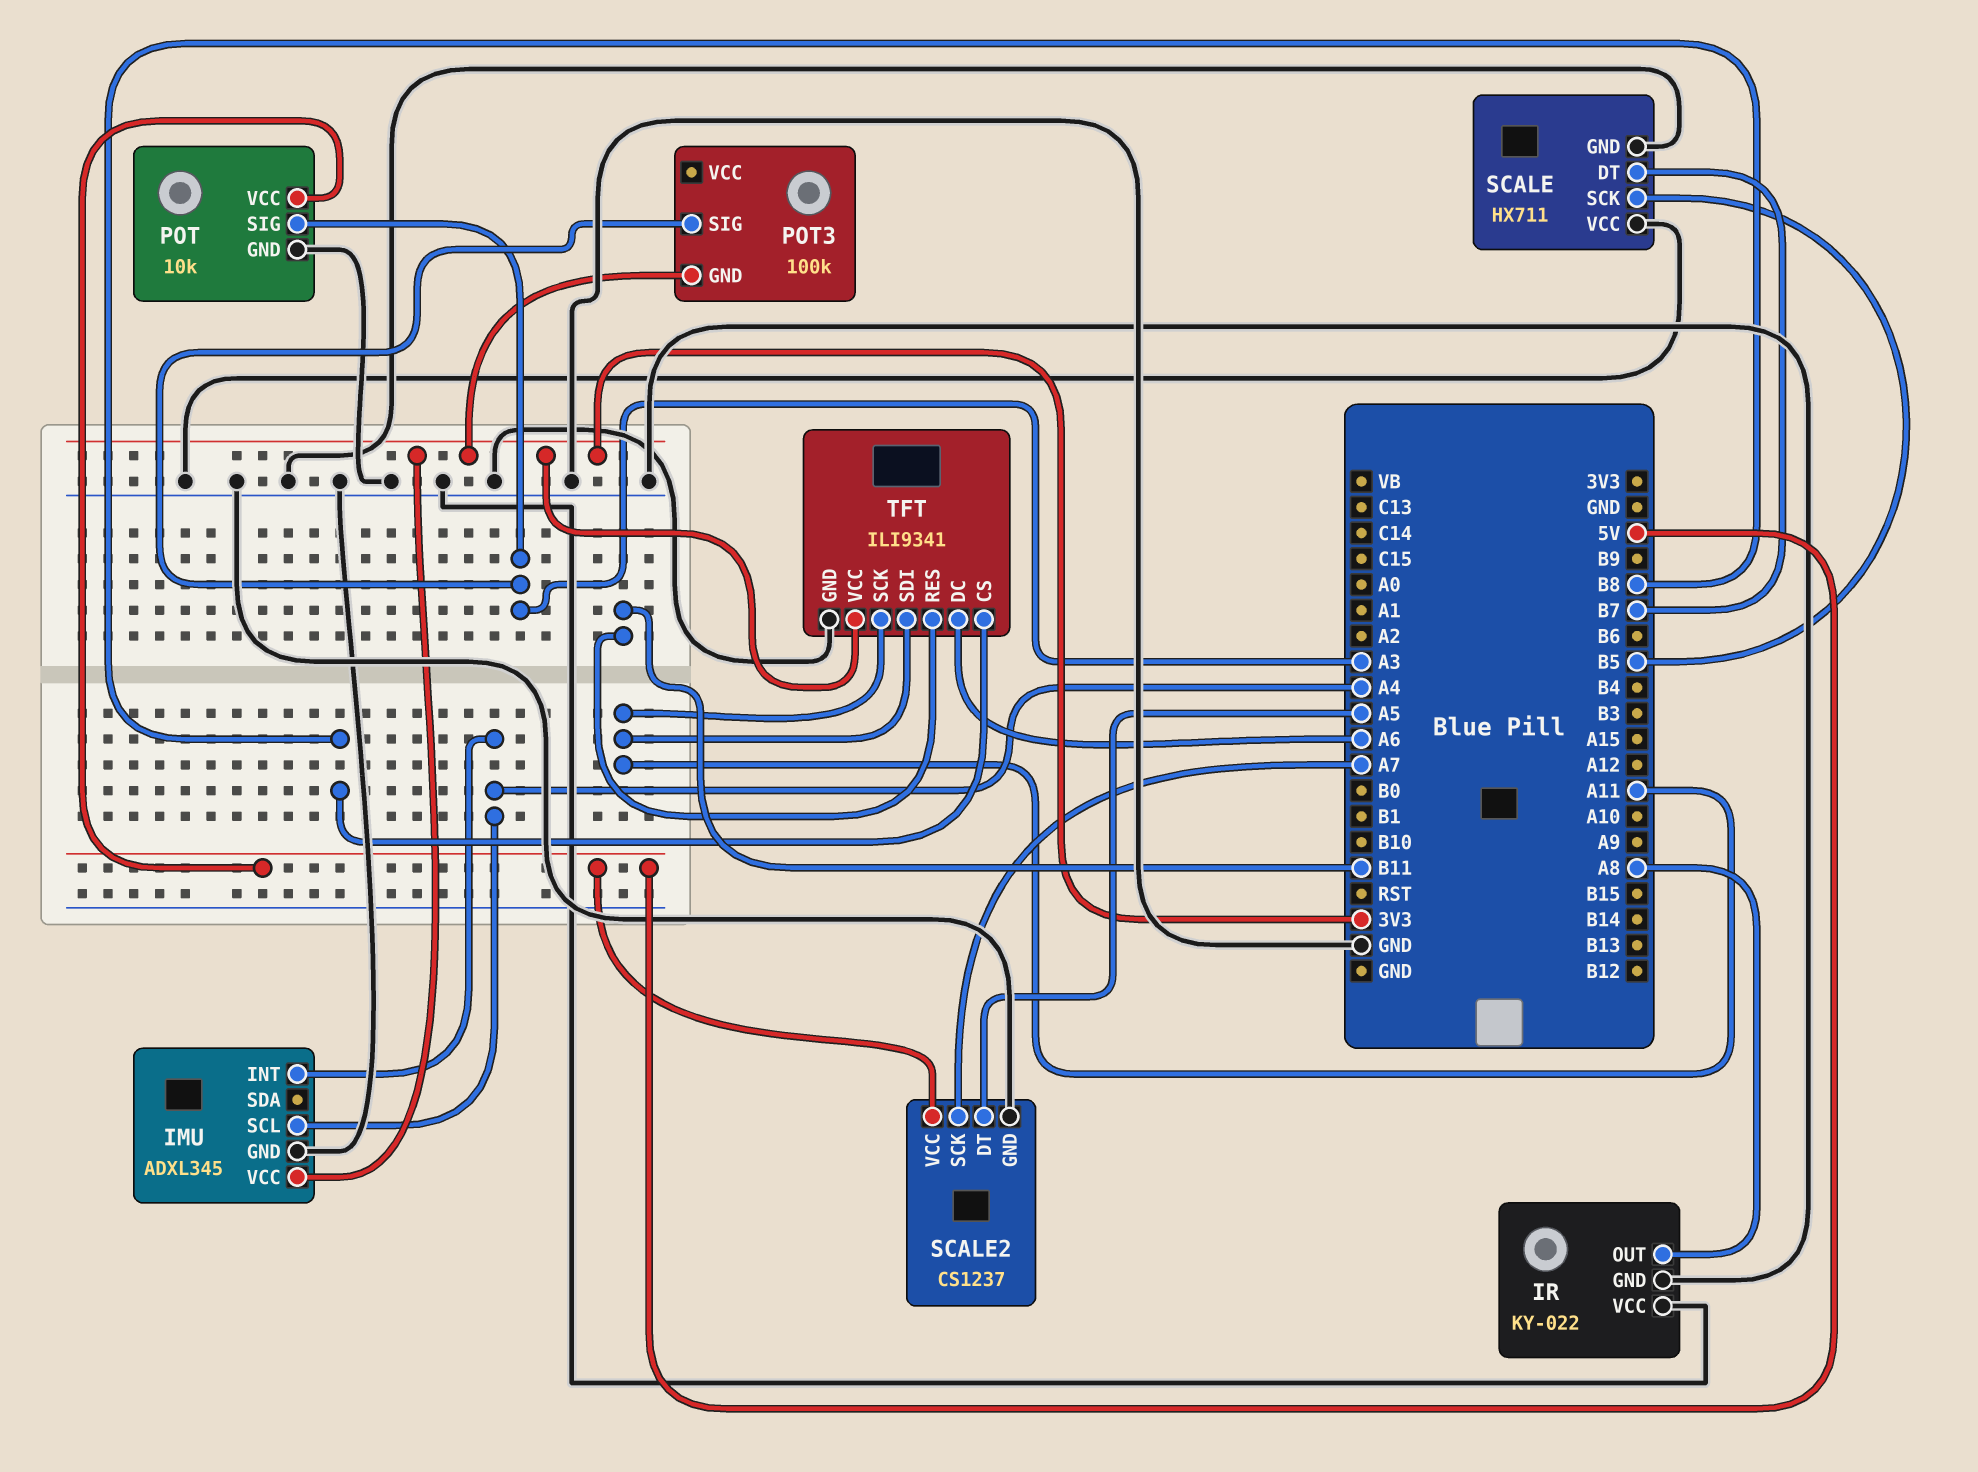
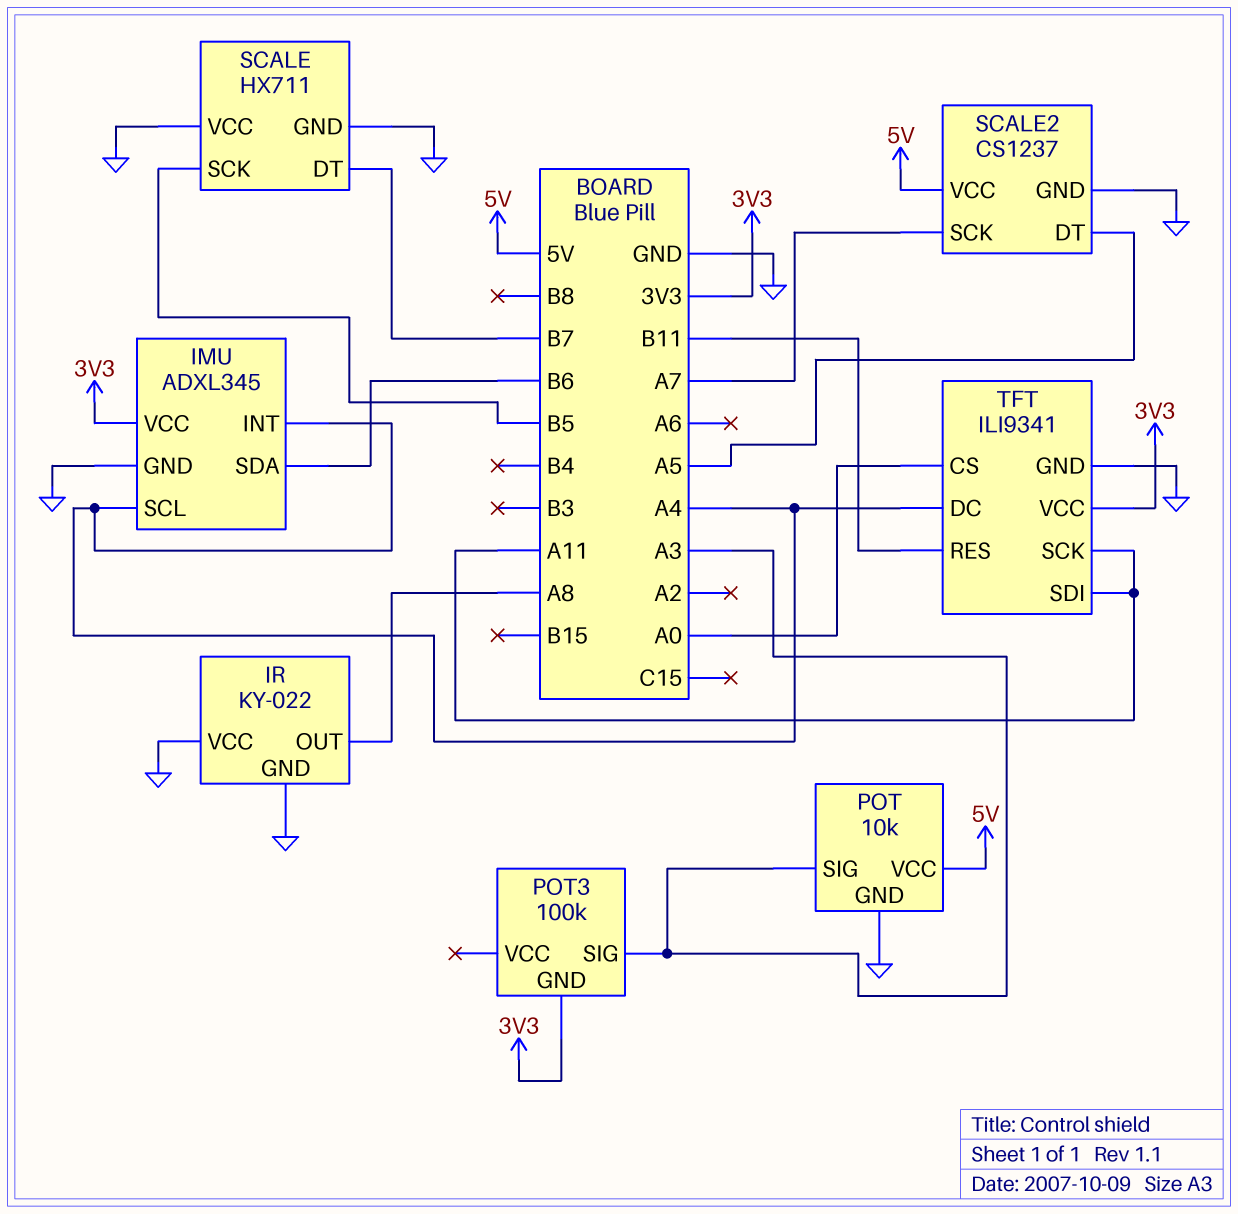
IMU pin SDA: none -> B6
TFT pin CS: B8 -> A0
TFT pin DC: A6 -> A4

